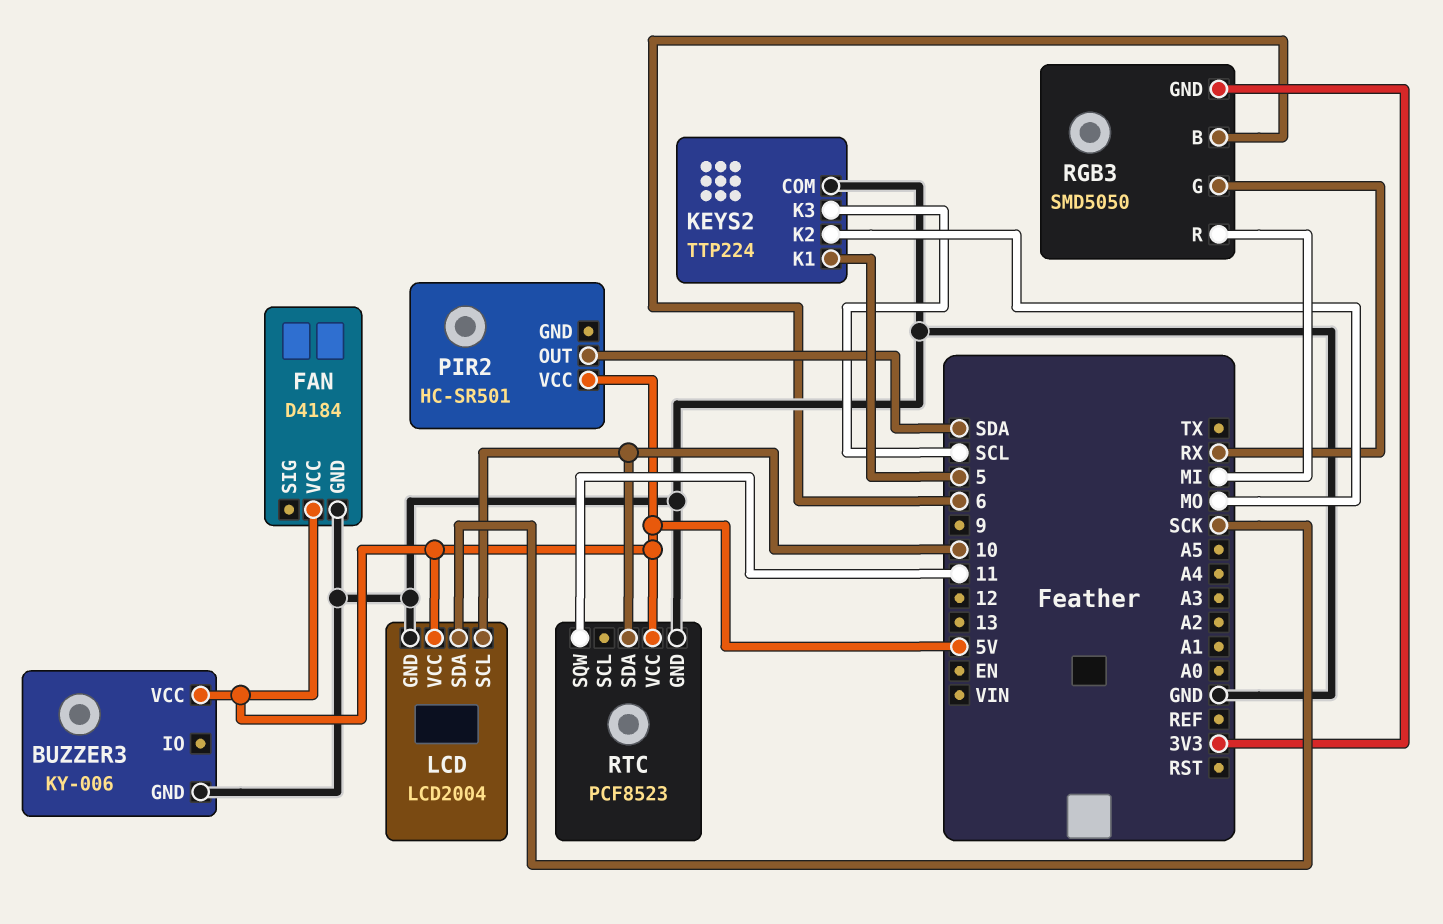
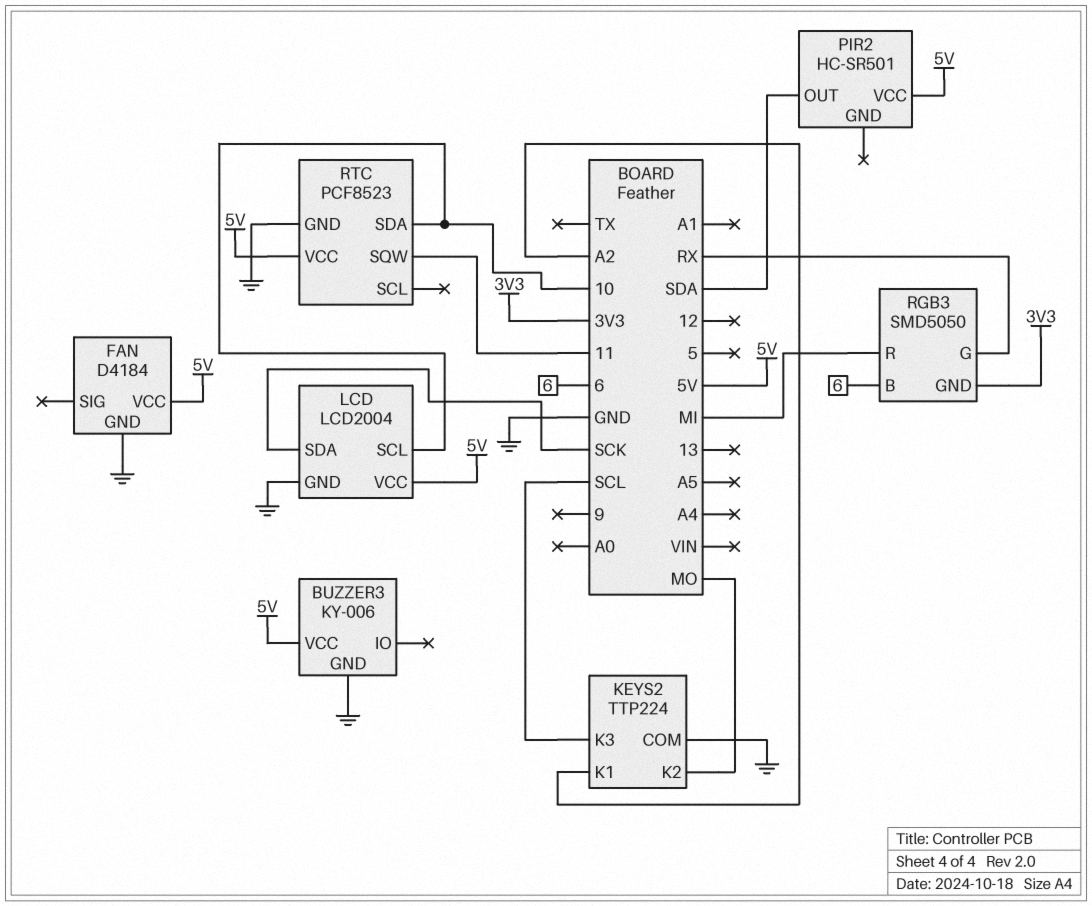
KEYS2 pin K1: 5 -> A2

